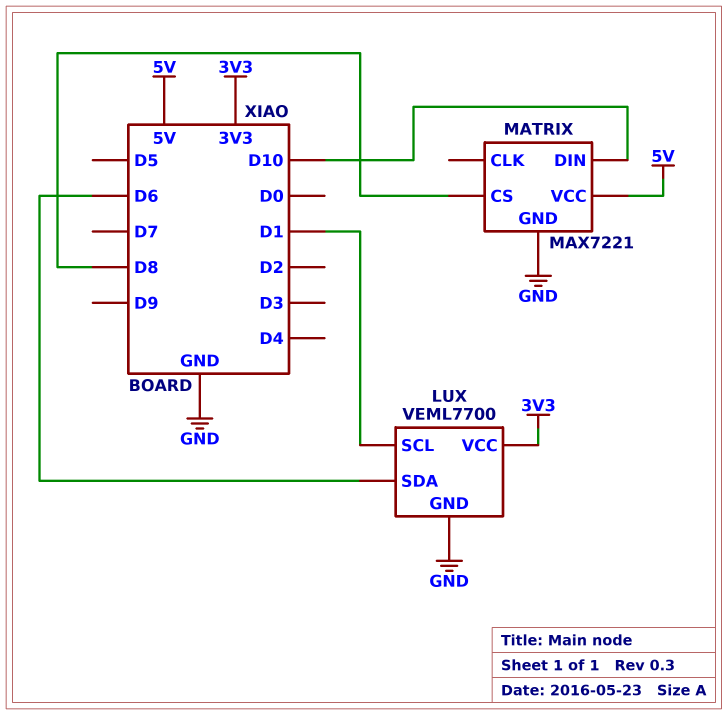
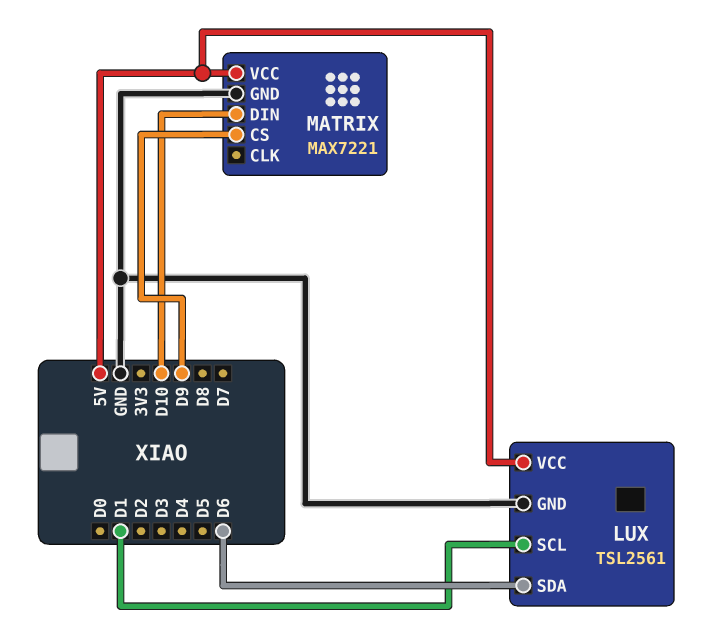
LUX: VEML7700 -> TSL2561
LUX pin VCC: 3V3 -> 5V
MATRIX pin CS: D8 -> D9

